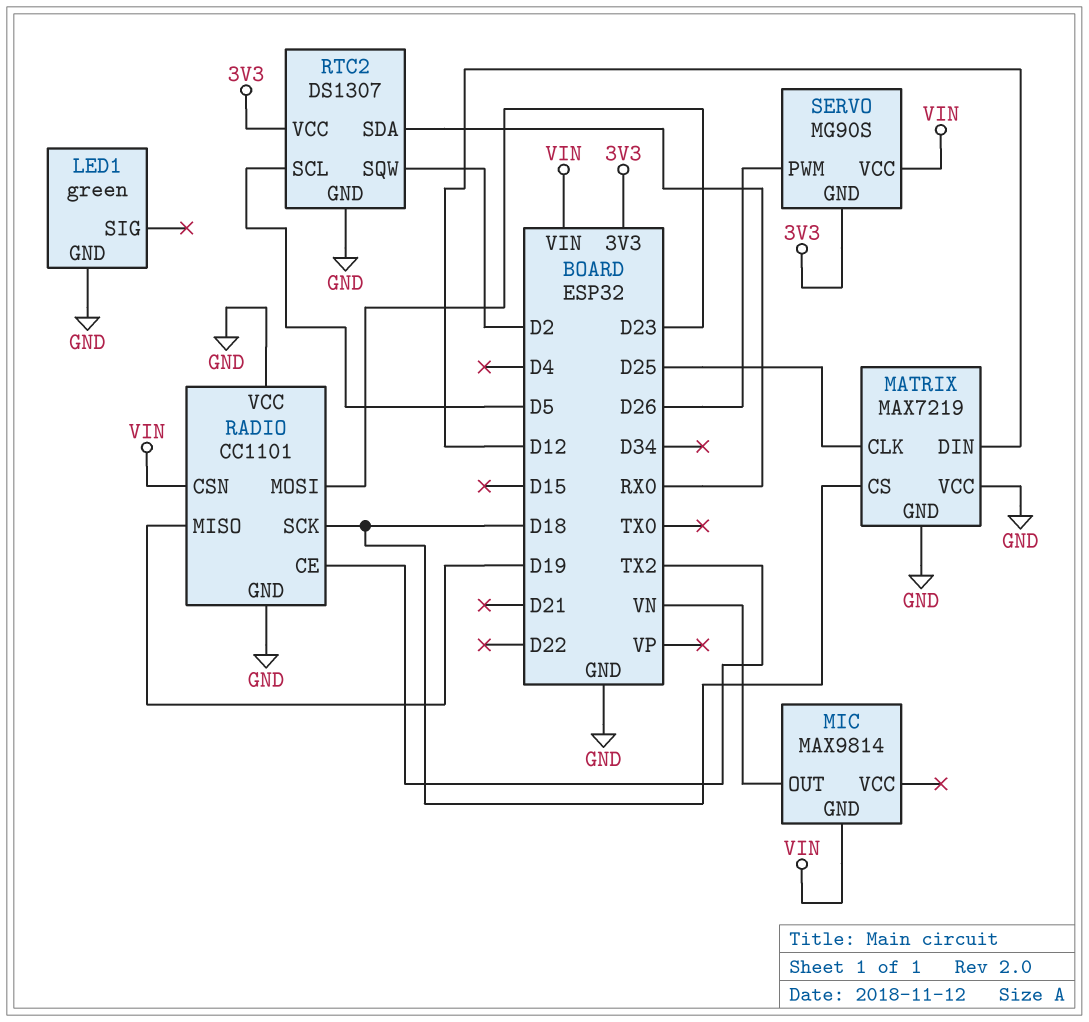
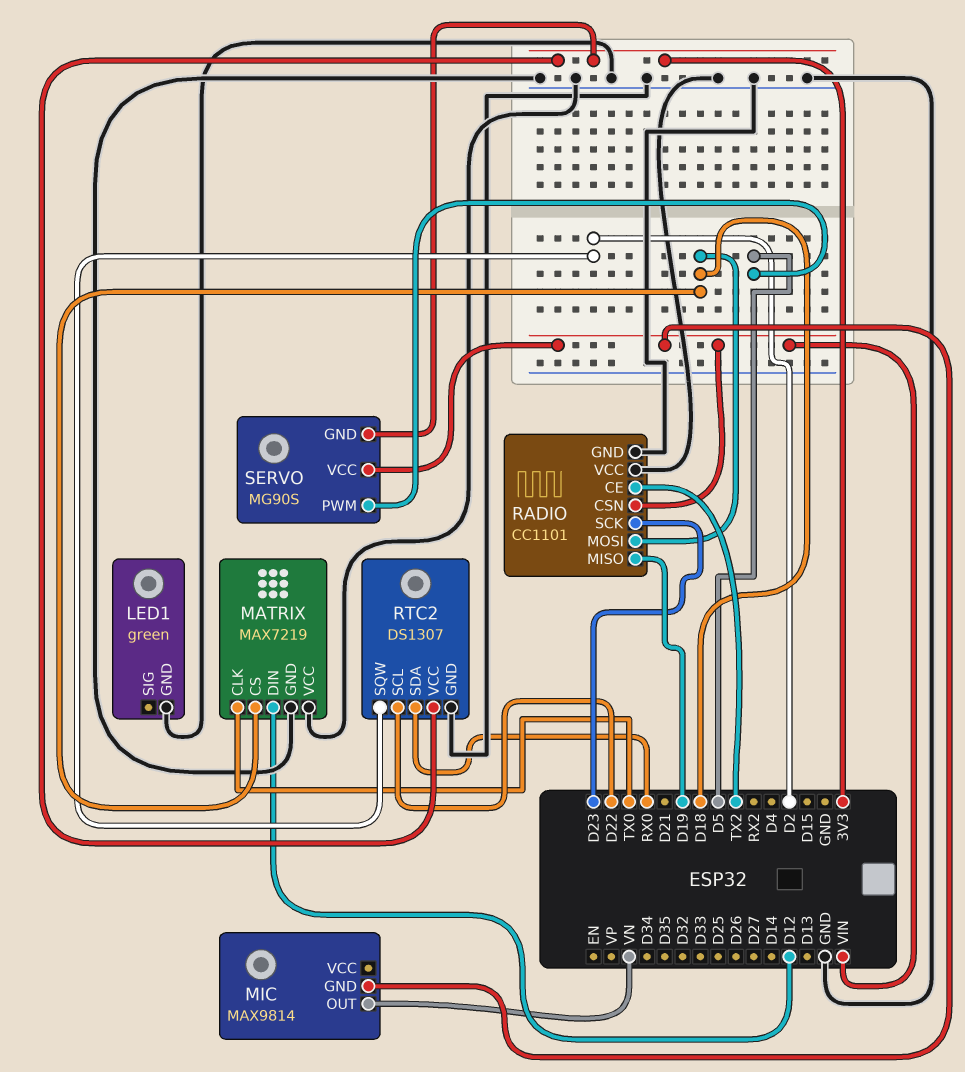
MATRIX pin CLK: D25 -> TX0
RADIO pin MOSI: D23 -> D18
RADIO pin SCK: D18 -> D23
RTC2 pin SCL: D5 -> D22
SERVO pin PWM: D26 -> D5

